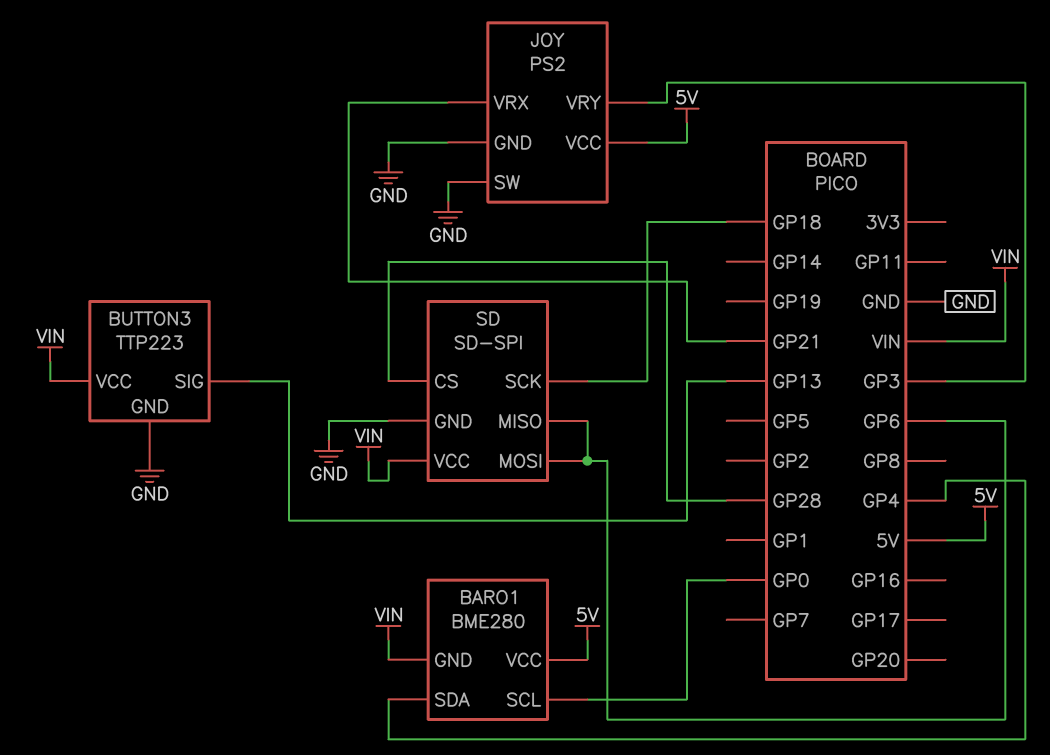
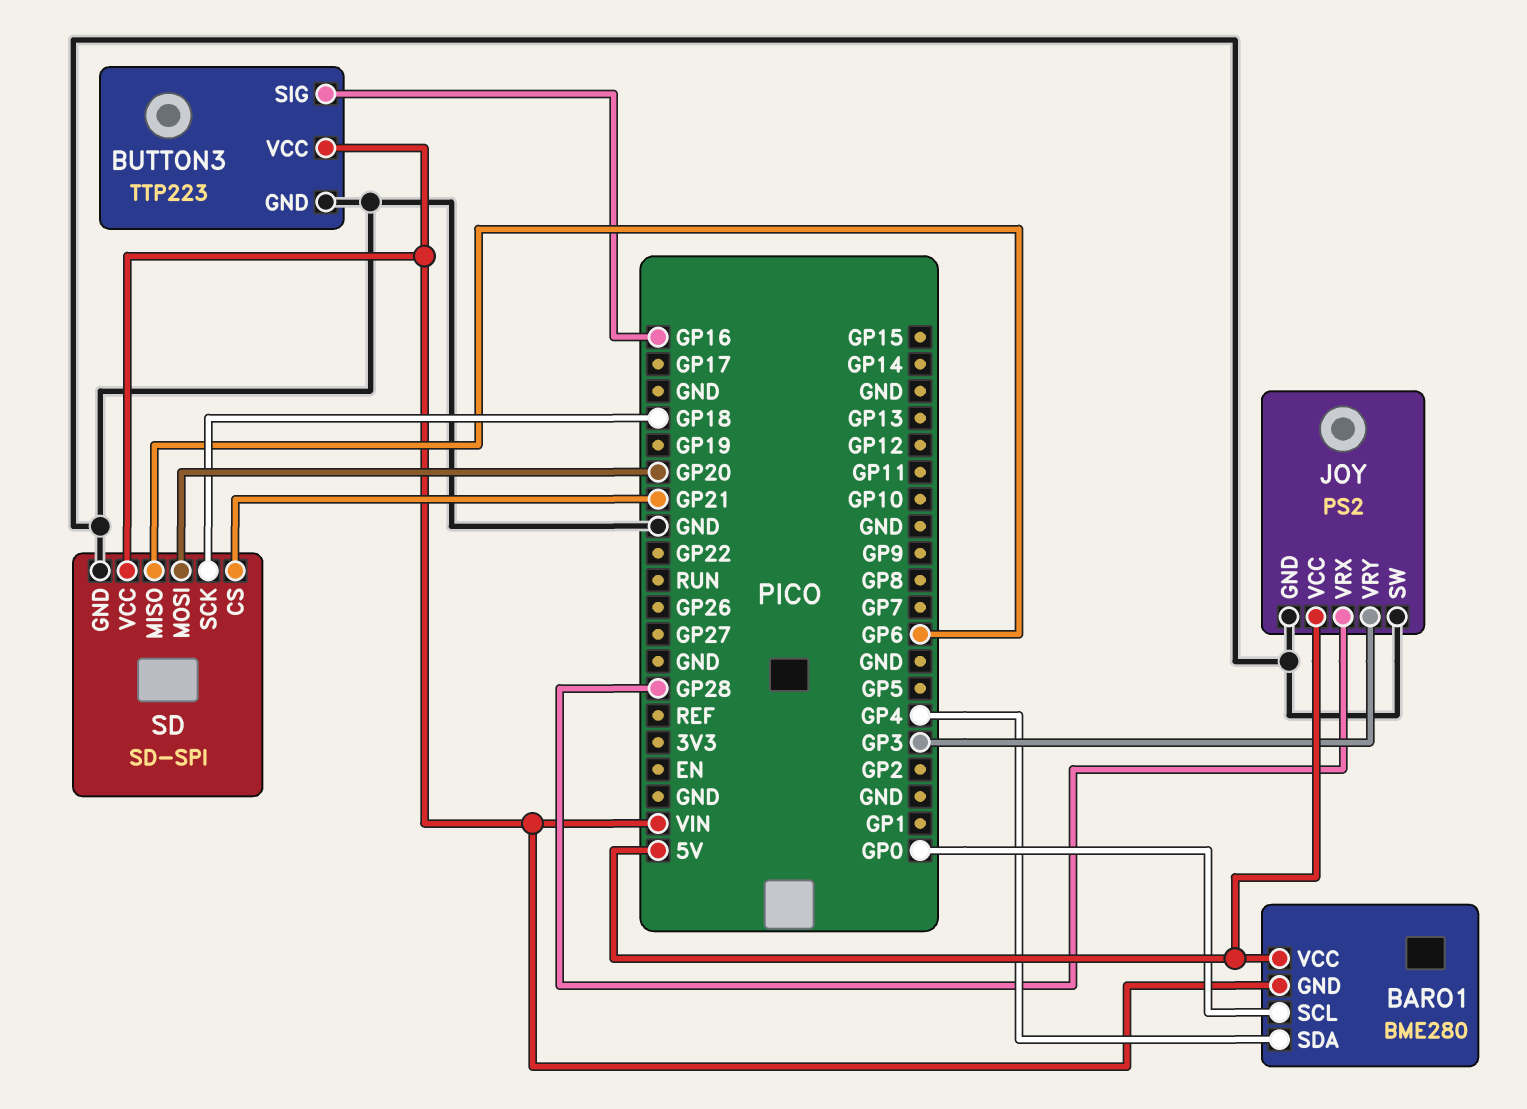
BUTTON3 pin SIG: GP13 -> GP16
JOY pin VRX: GP21 -> GP28
SD pin CS: GP28 -> GP21
SD pin MOSI: GP6 -> GP20

